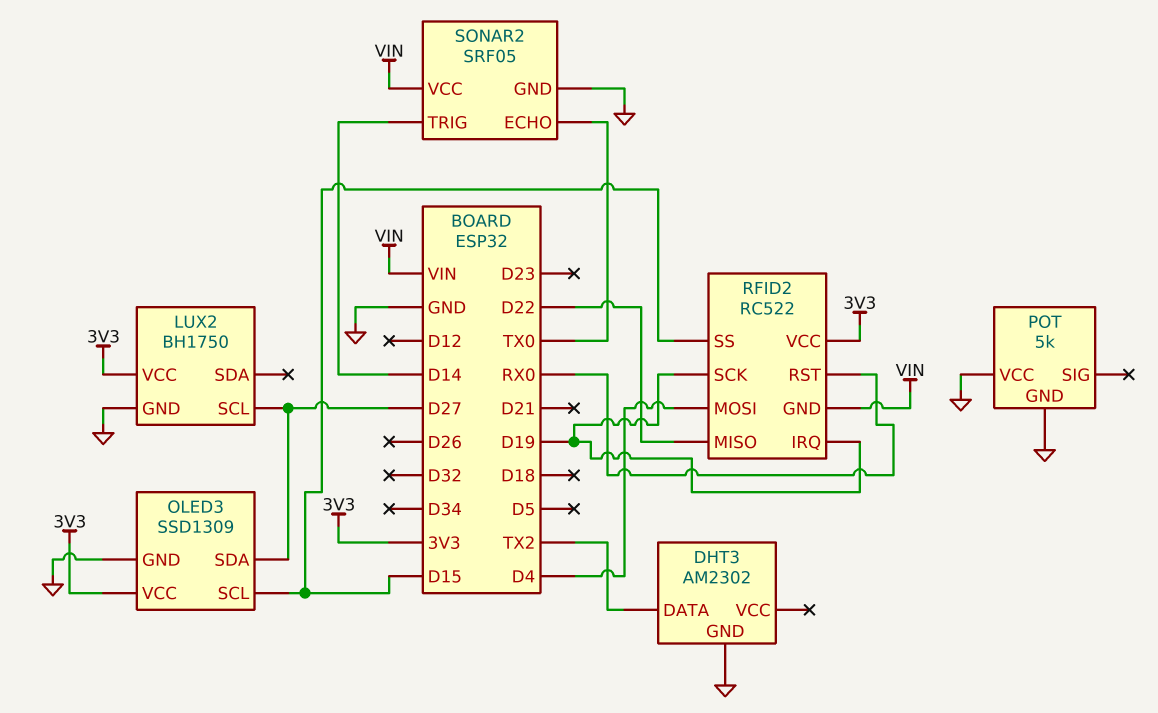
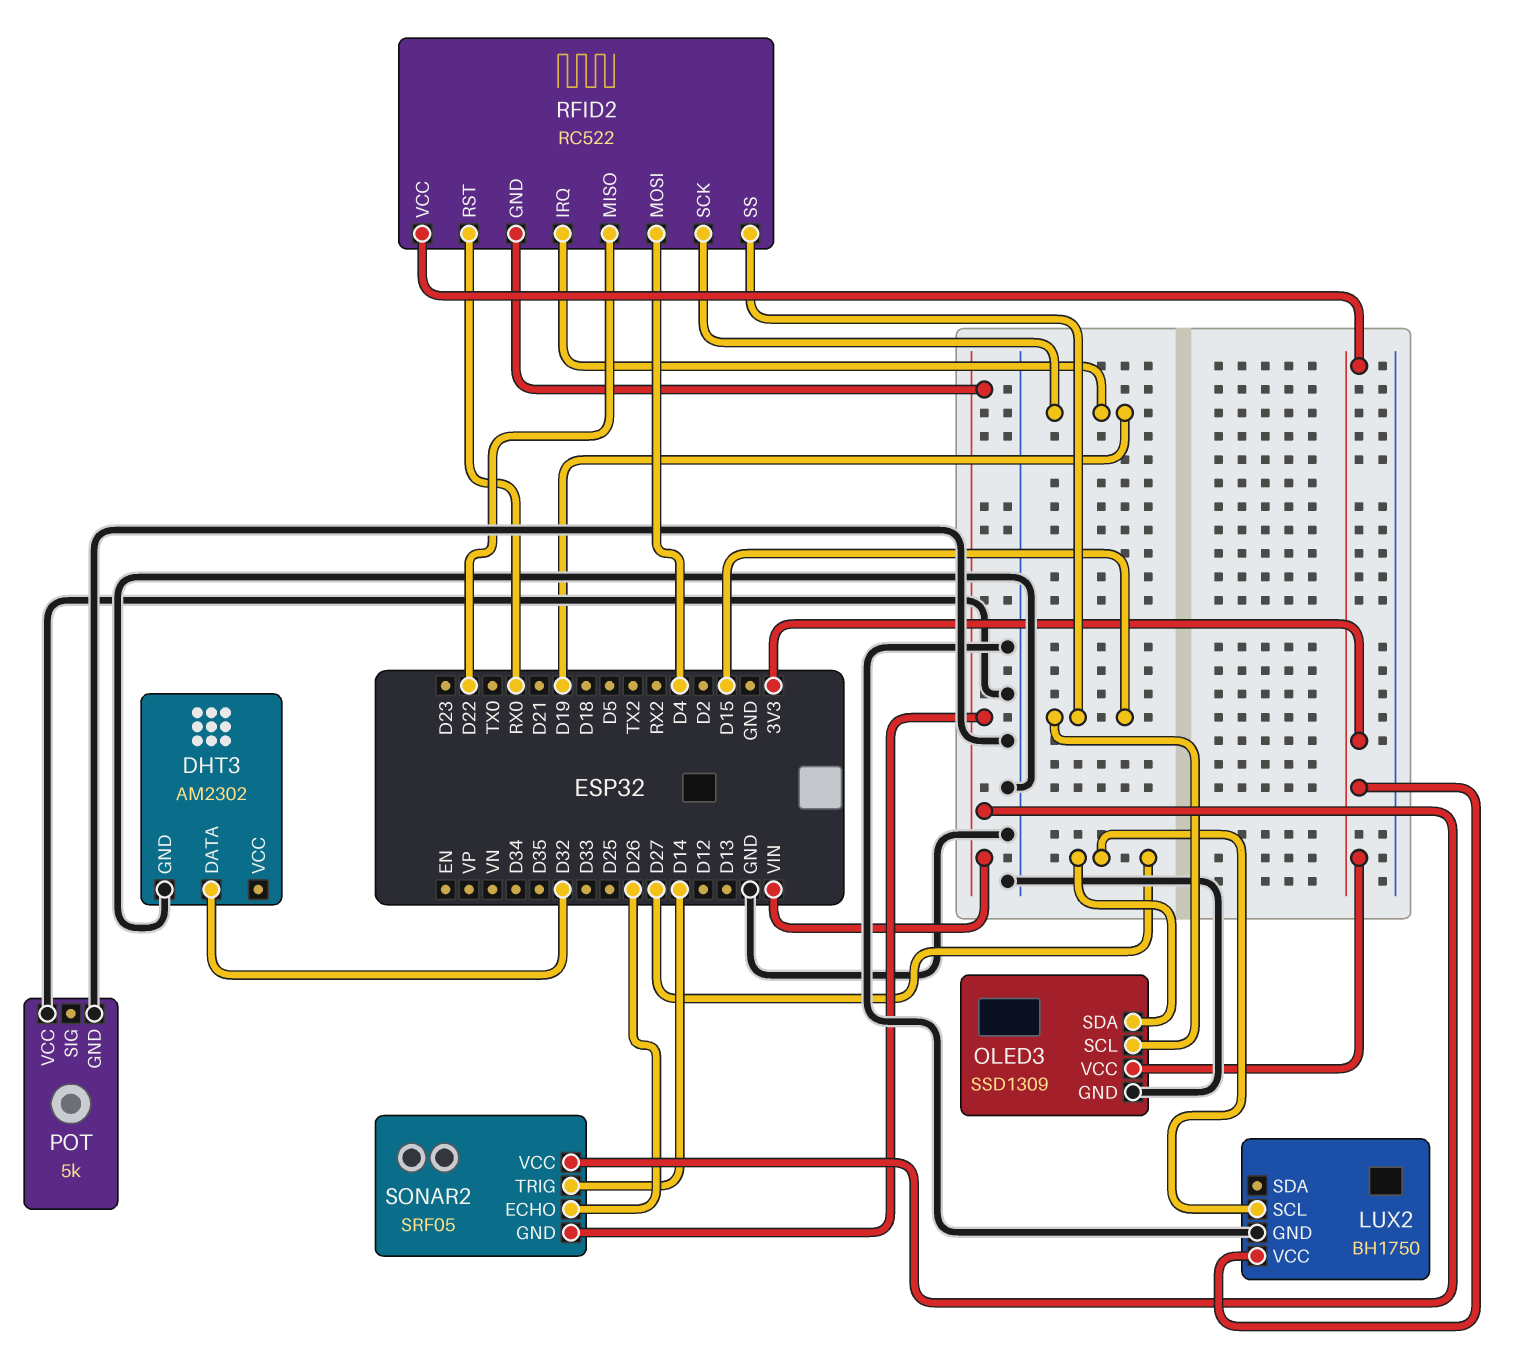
DHT3 pin DATA: TX2 -> D32
SONAR2 pin ECHO: TX0 -> D26
SONAR2 pin GND: GND -> VIN

